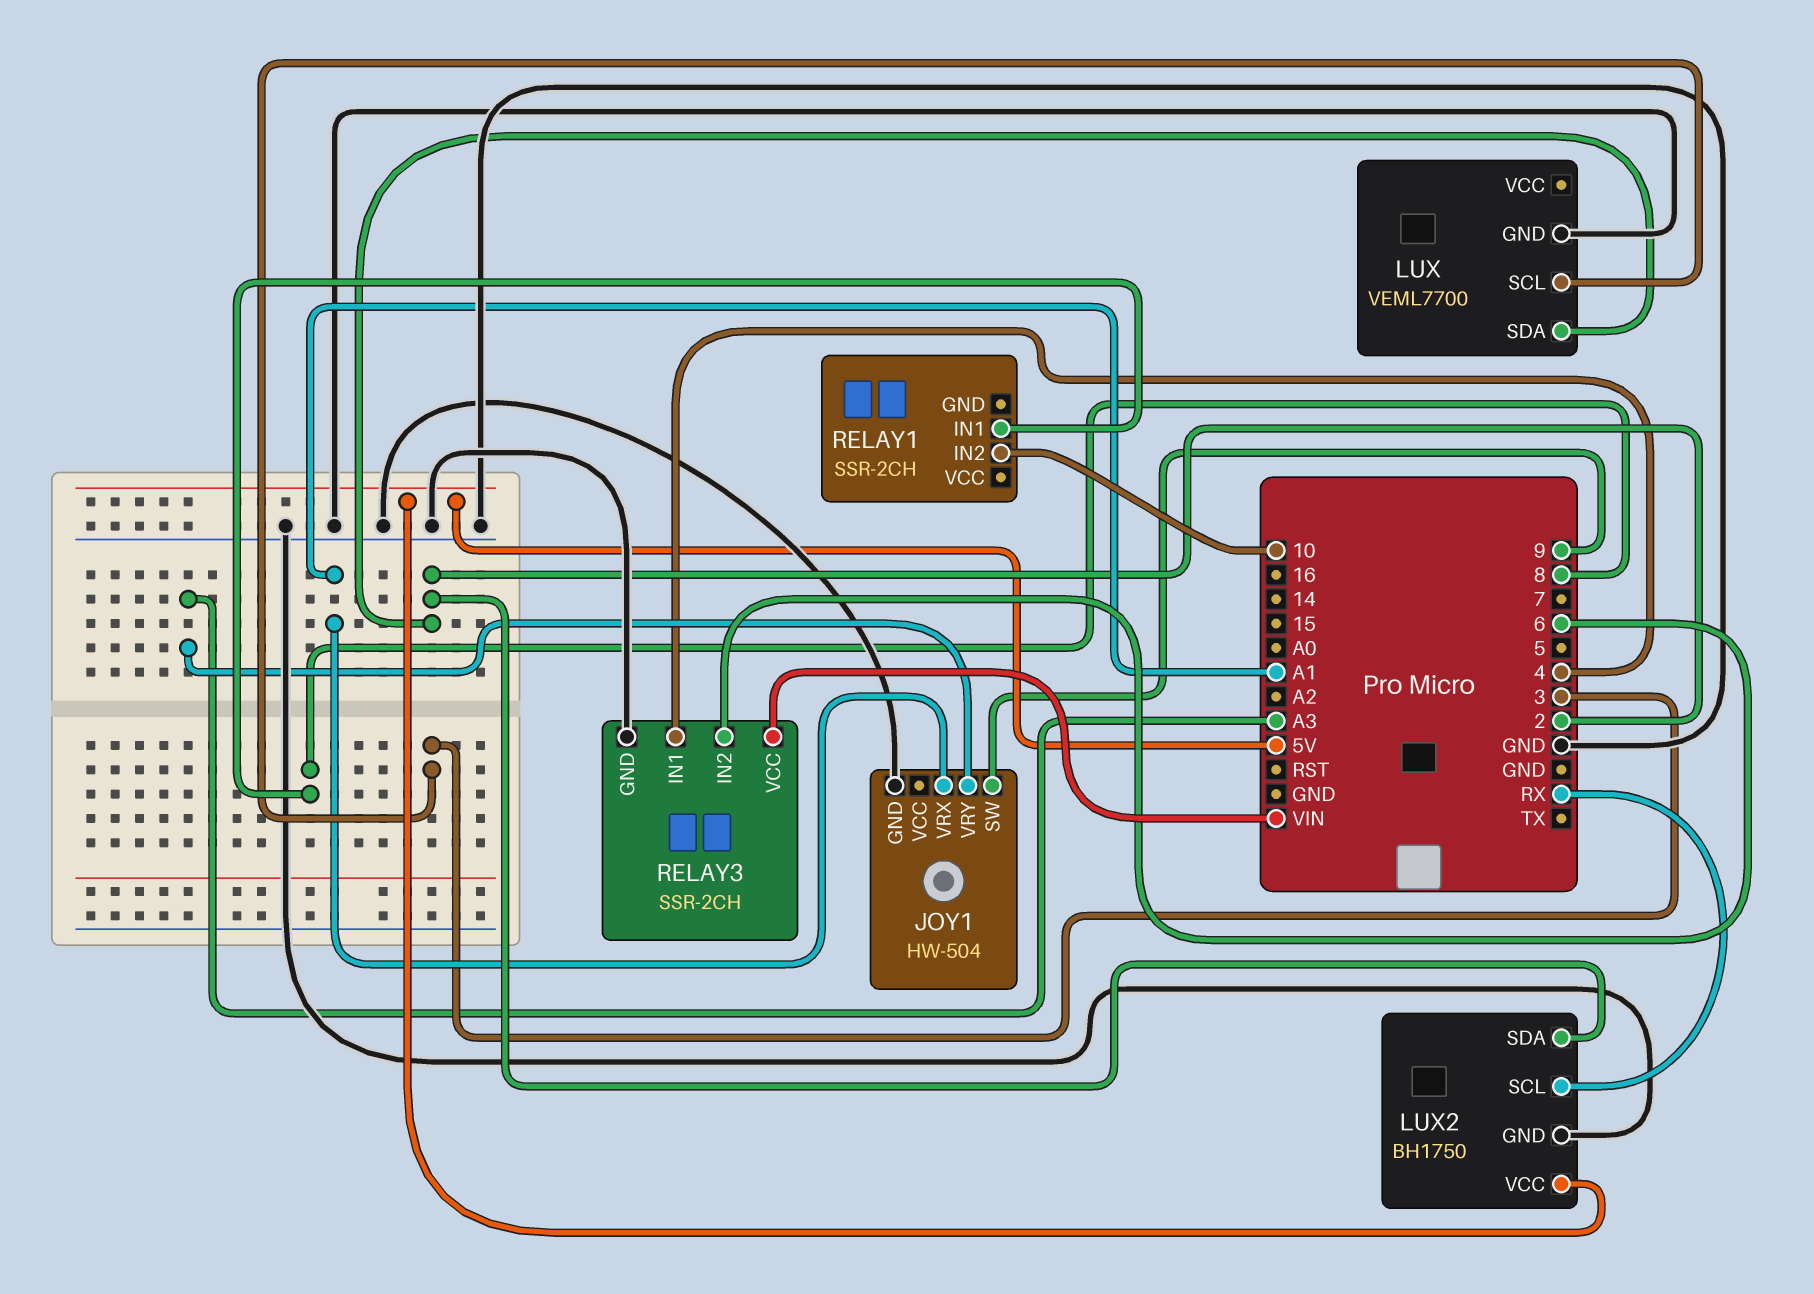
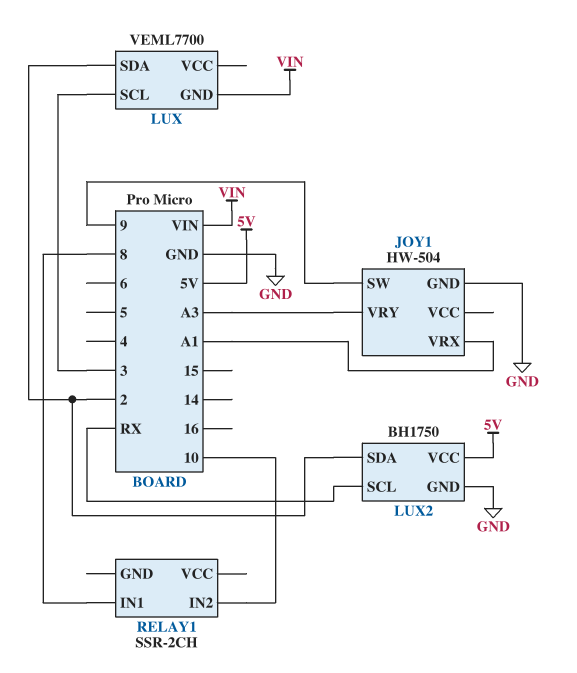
LUX pin GND: GND -> VIN
RELAY3: SSR-2CH -> none
RELAY3 pin GND: GND -> none
RELAY3 pin IN1: 4 -> none
RELAY3 pin IN2: 6 -> none
RELAY3 pin VCC: VIN -> none

